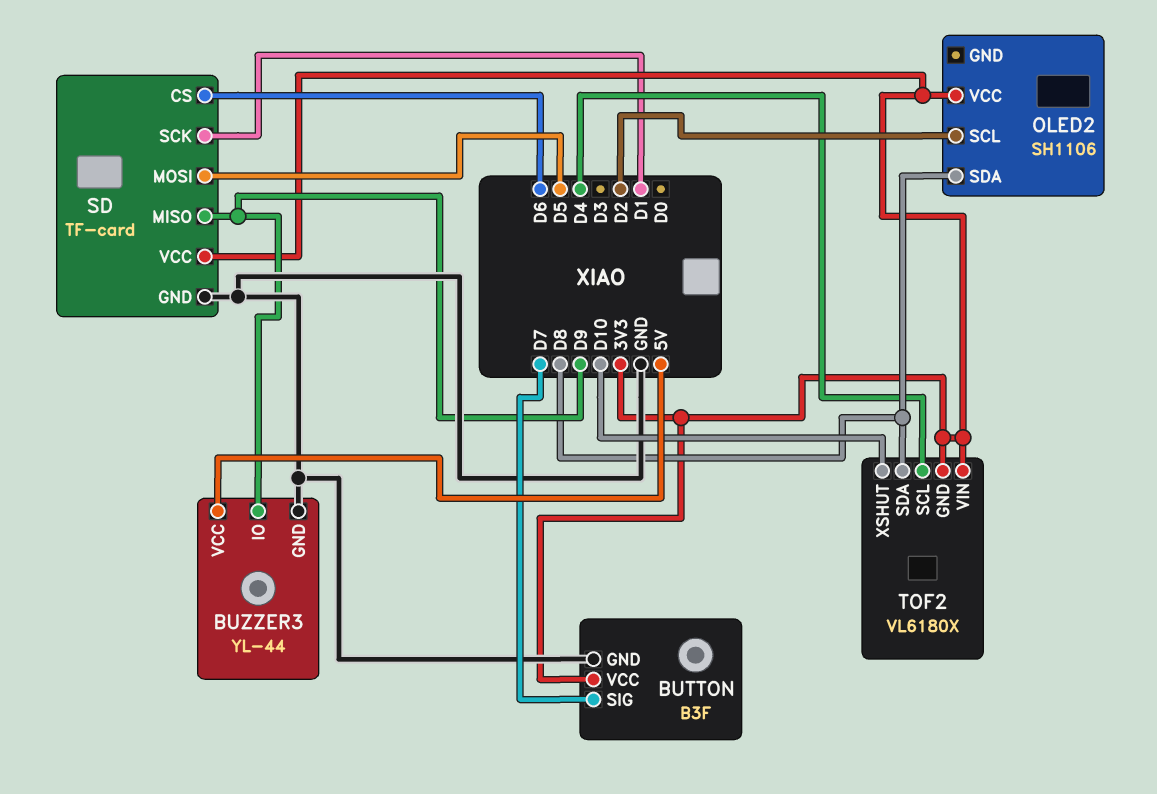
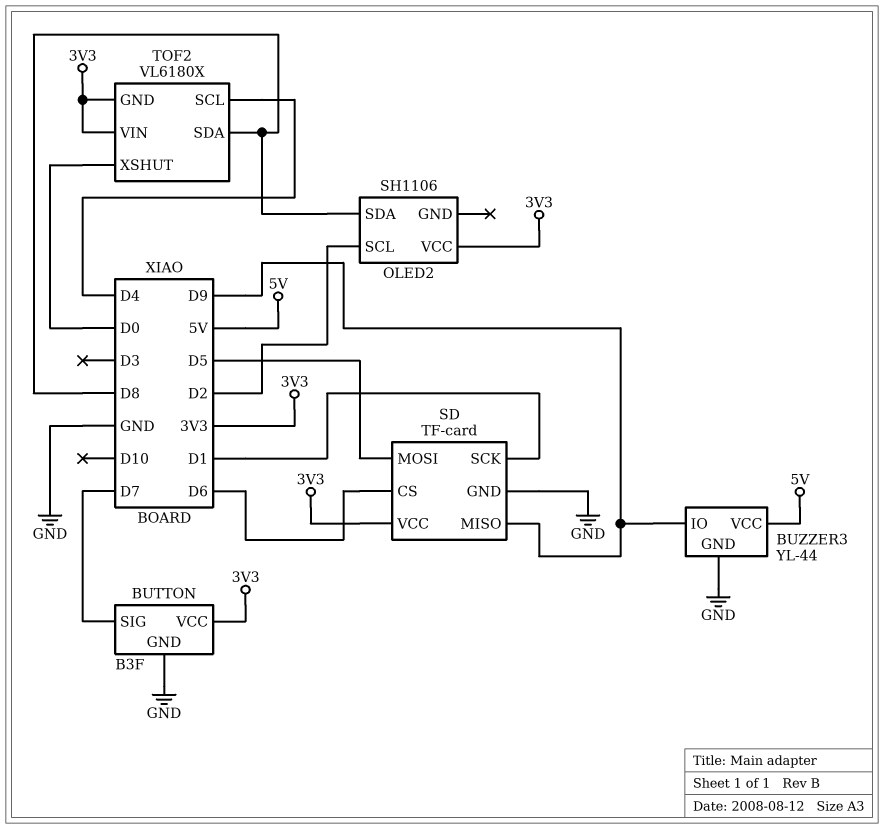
TOF2 pin XSHUT: D10 -> D0

